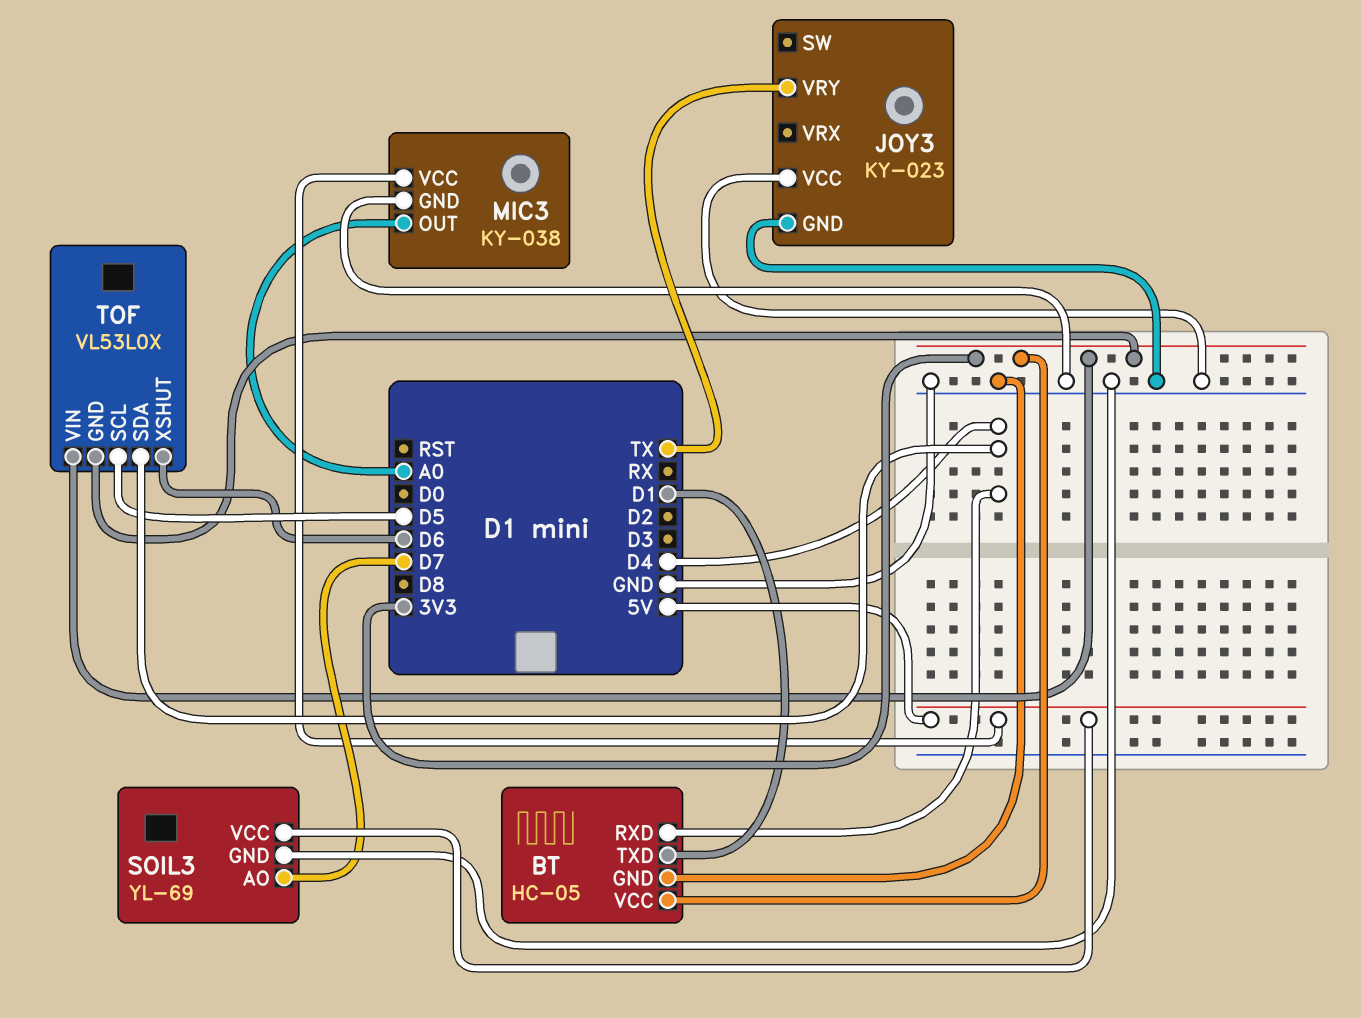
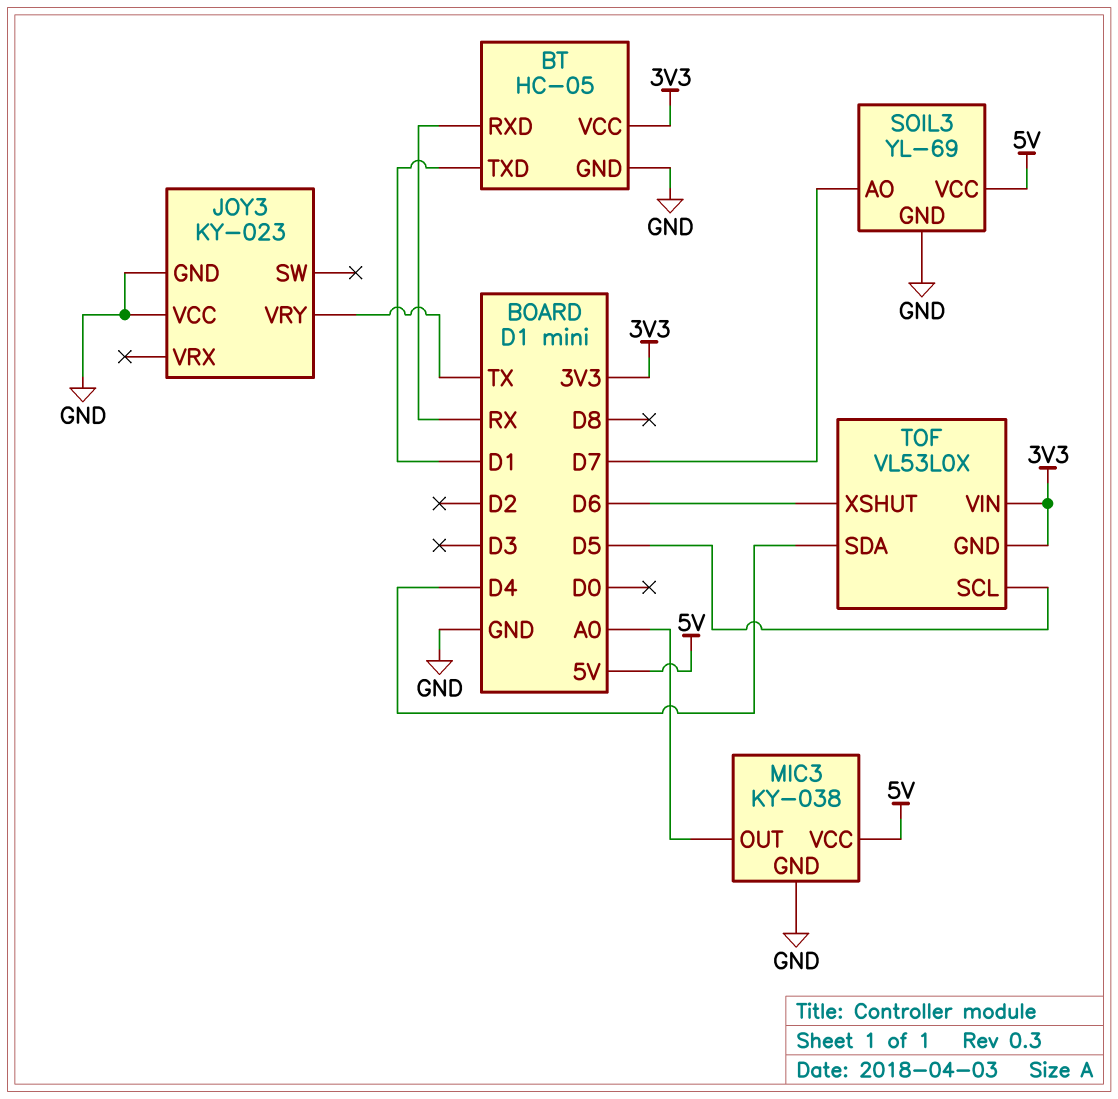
BT pin RXD: D4 -> RX

